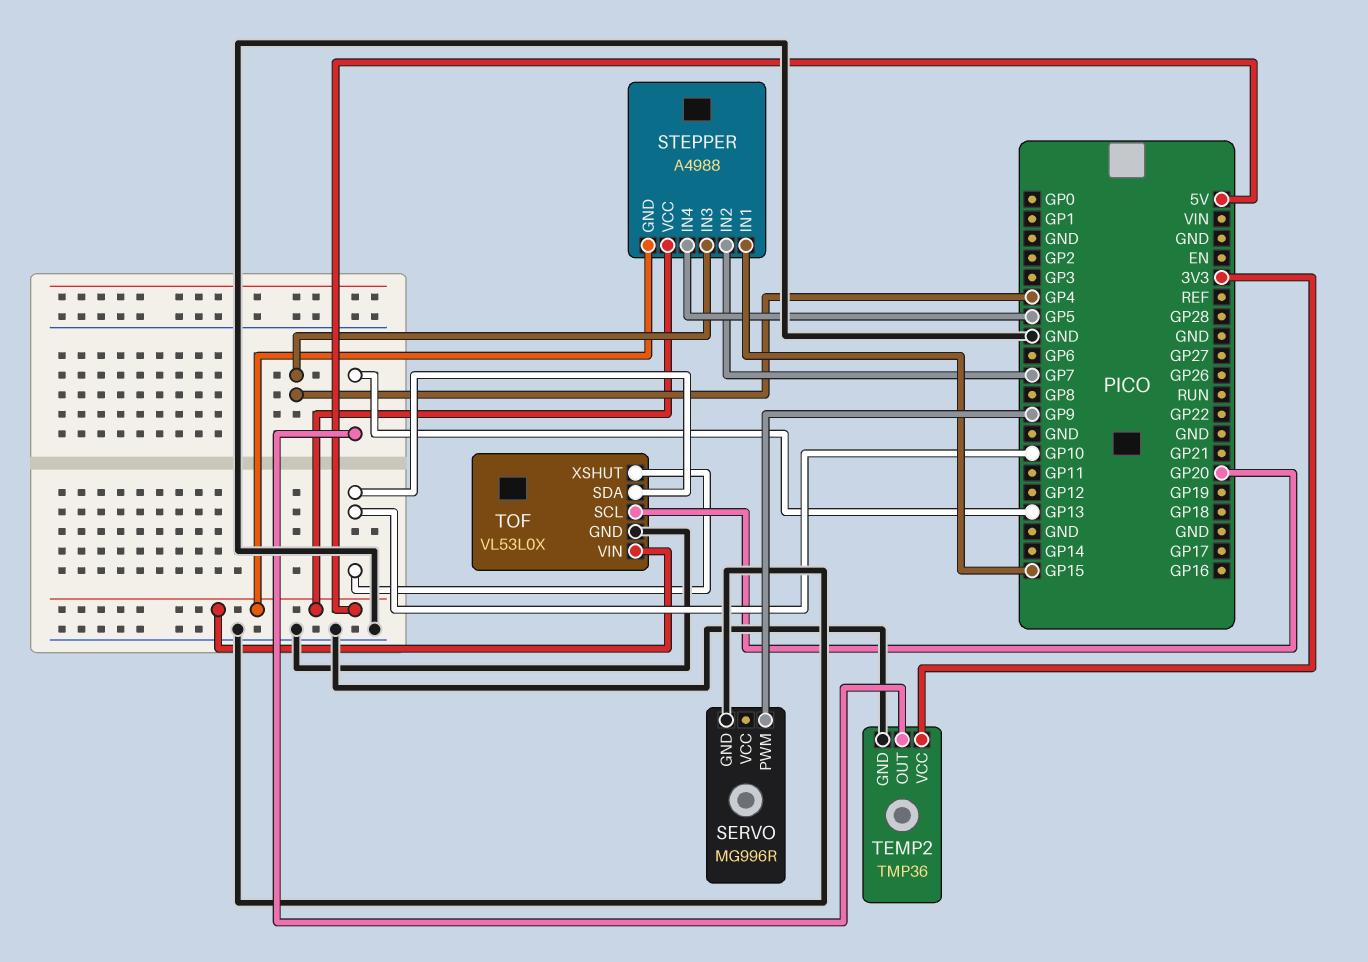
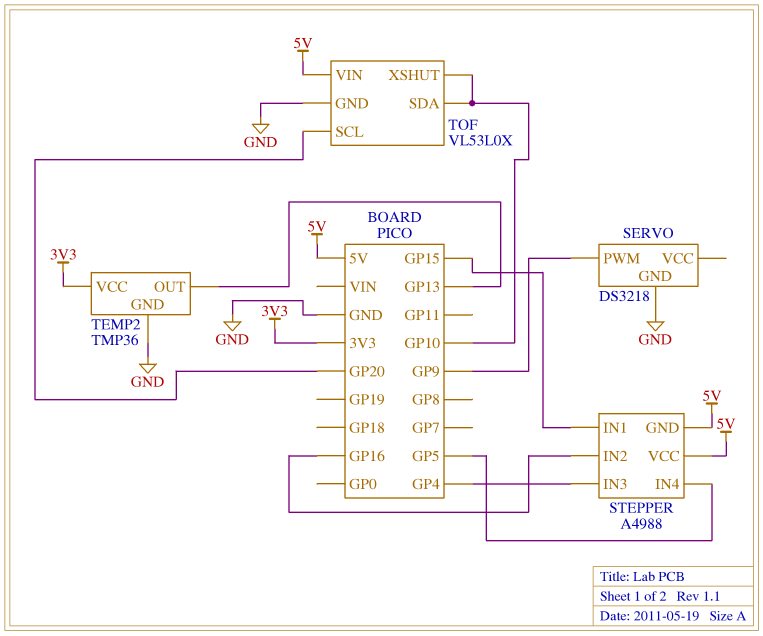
SERVO: MG996R -> DS3218
STEPPER pin IN2: GP7 -> GP16

